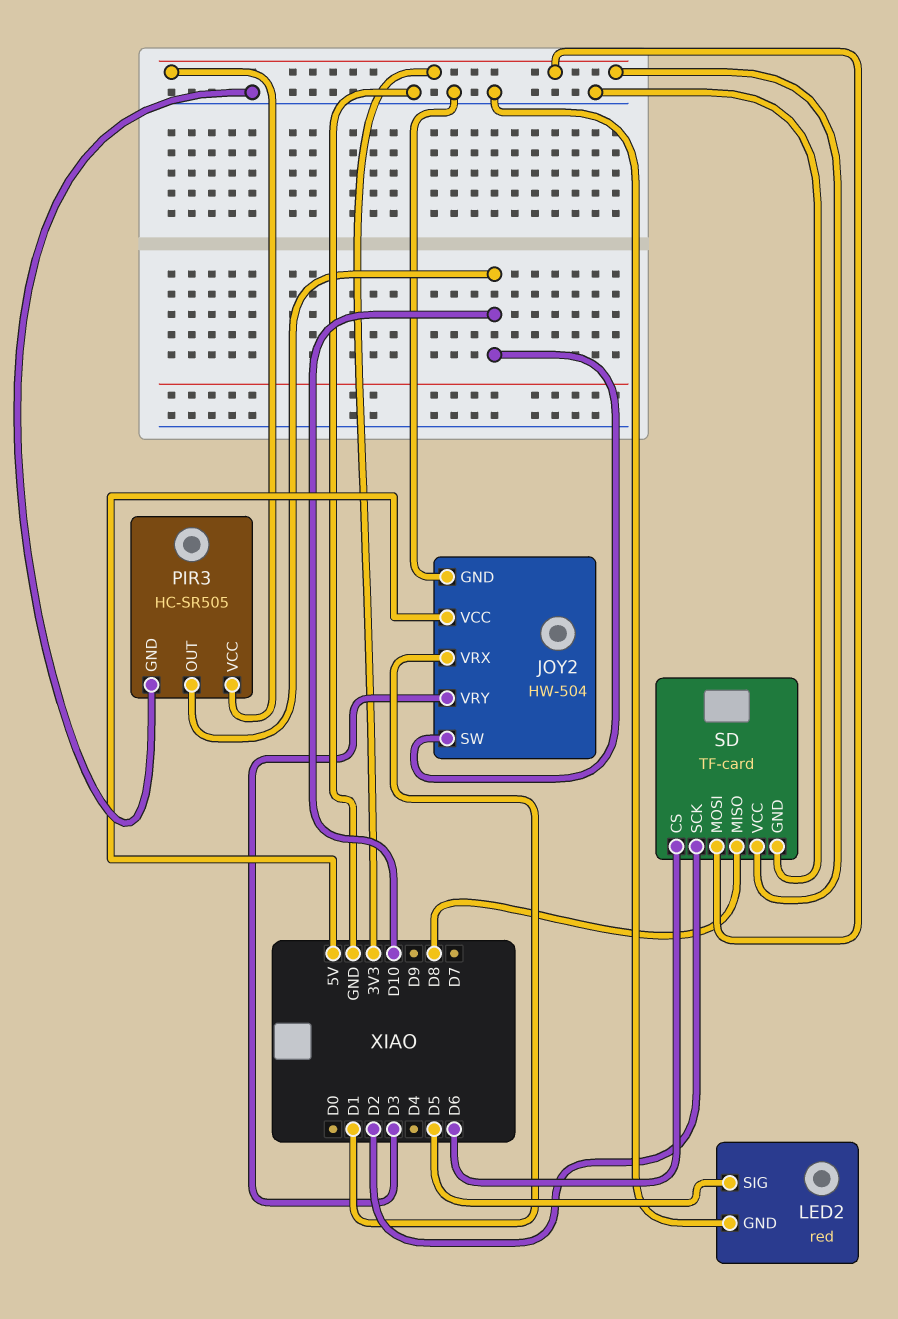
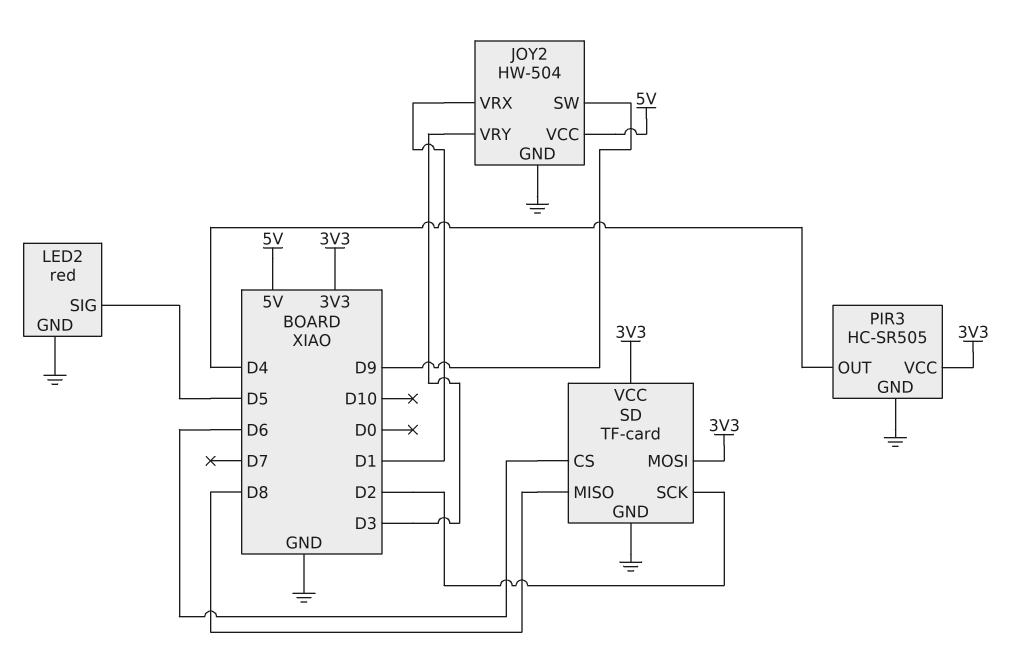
JOY2 pin SW: D10 -> D9
PIR3 pin OUT: D10 -> D4

